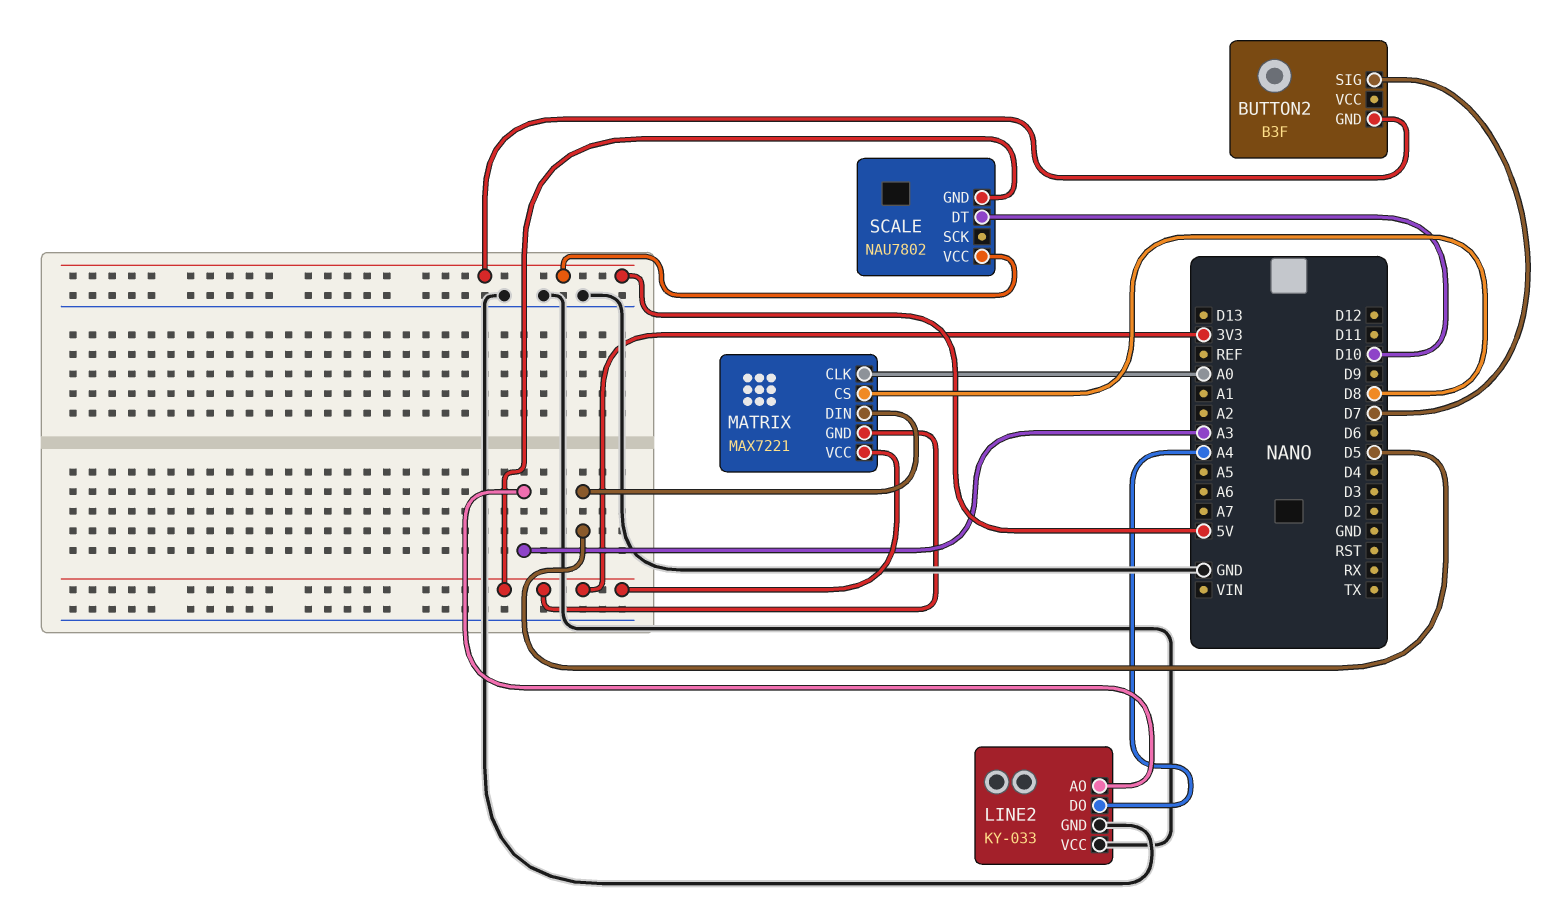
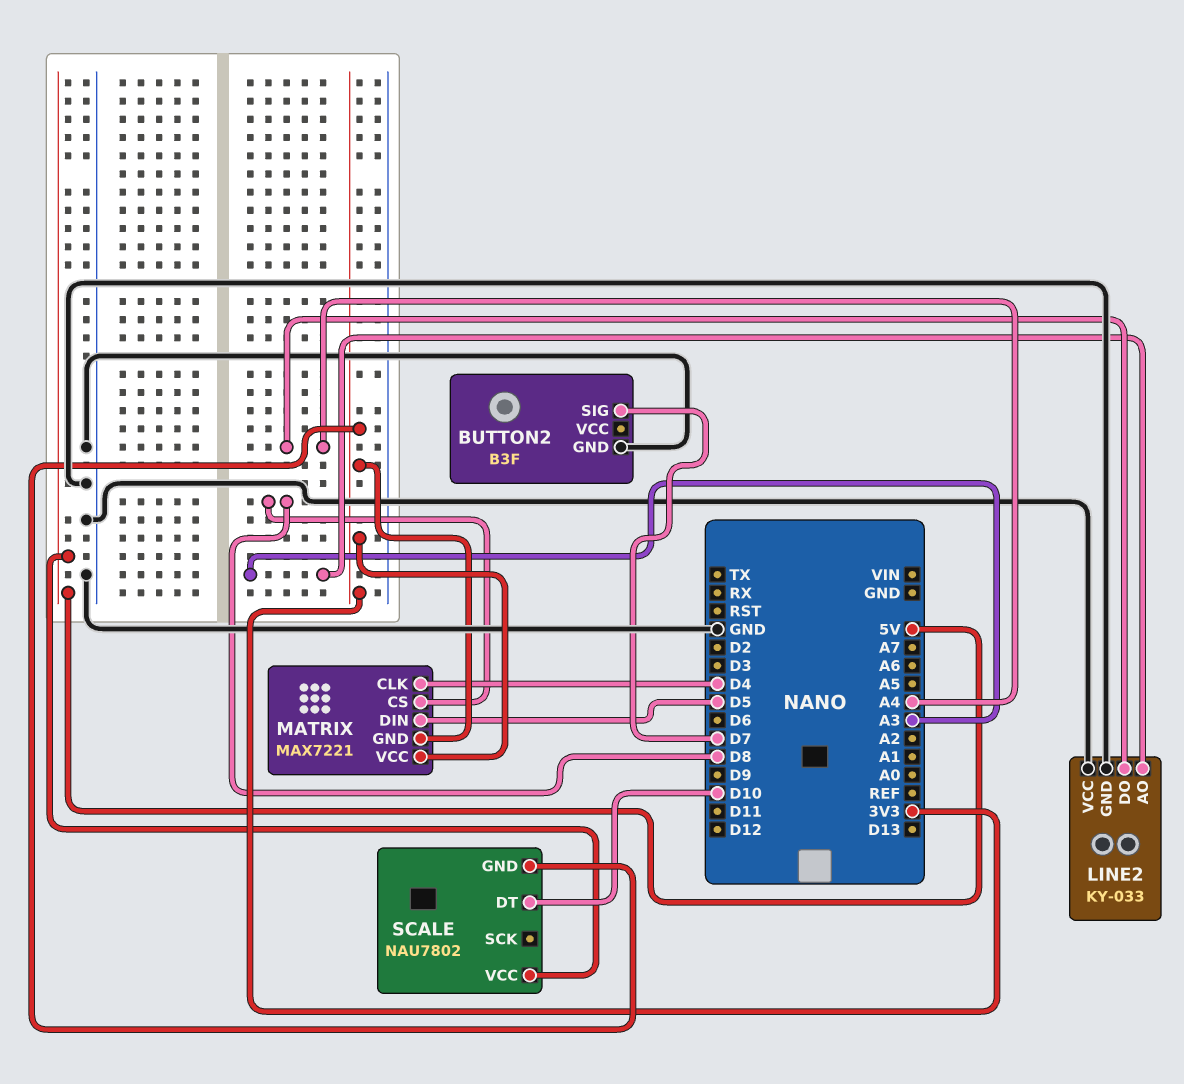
BUTTON2 pin GND: 5V -> GND
MATRIX pin CLK: A0 -> D4

